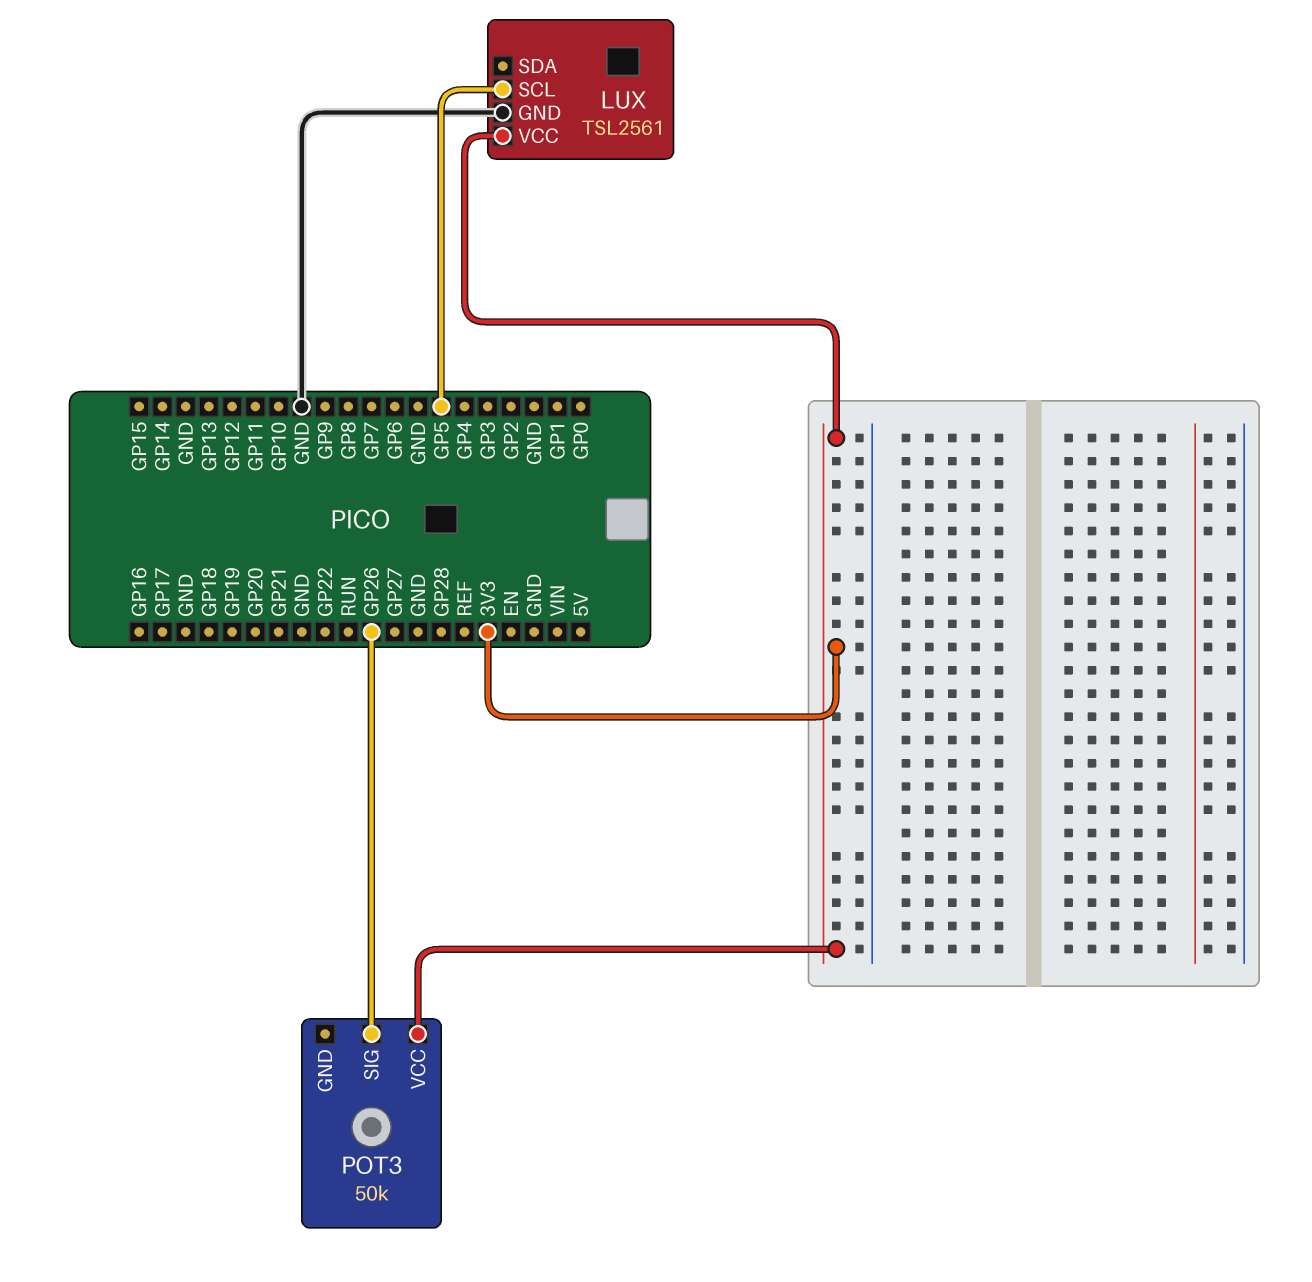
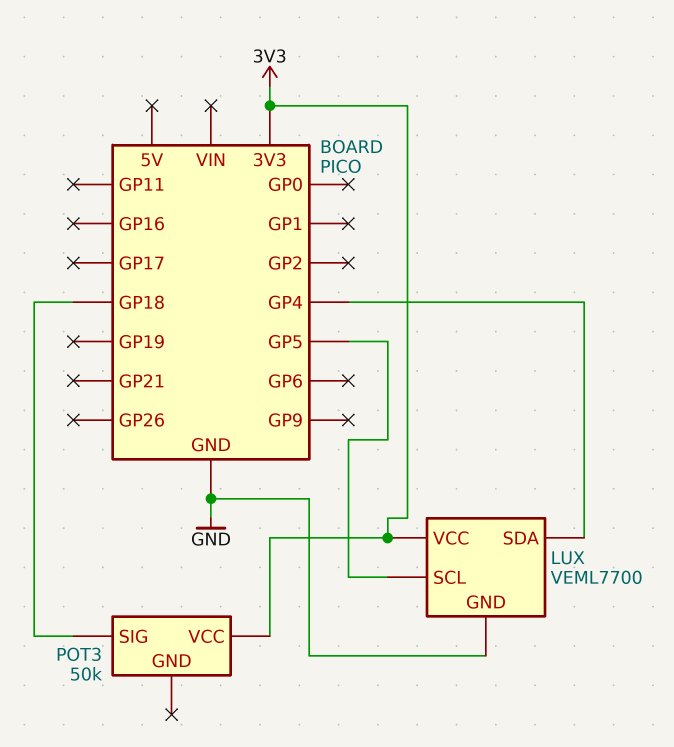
LUX: TSL2561 -> VEML7700
LUX pin SDA: none -> GP4
POT3 pin SIG: GP26 -> GP18

